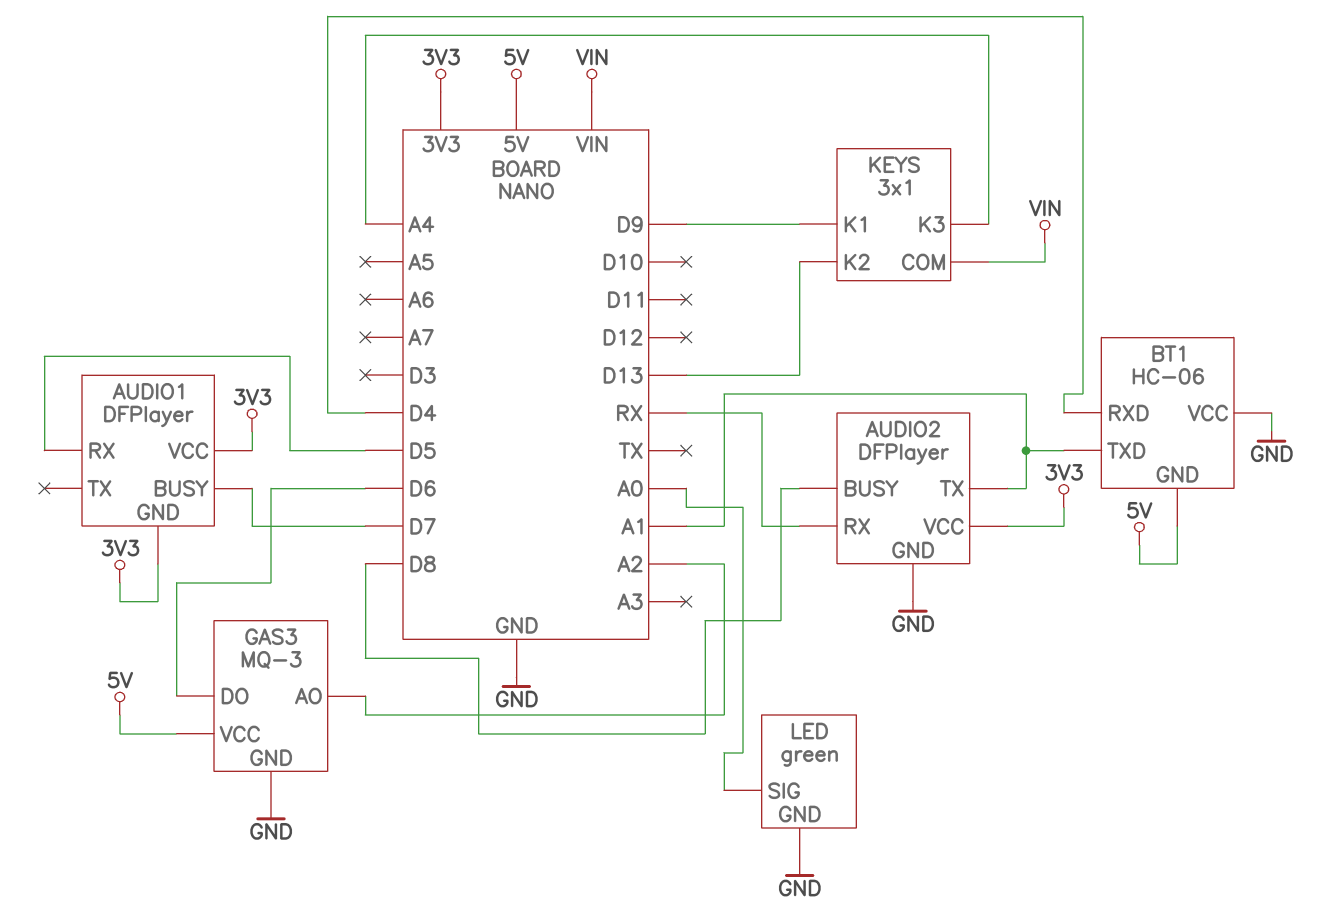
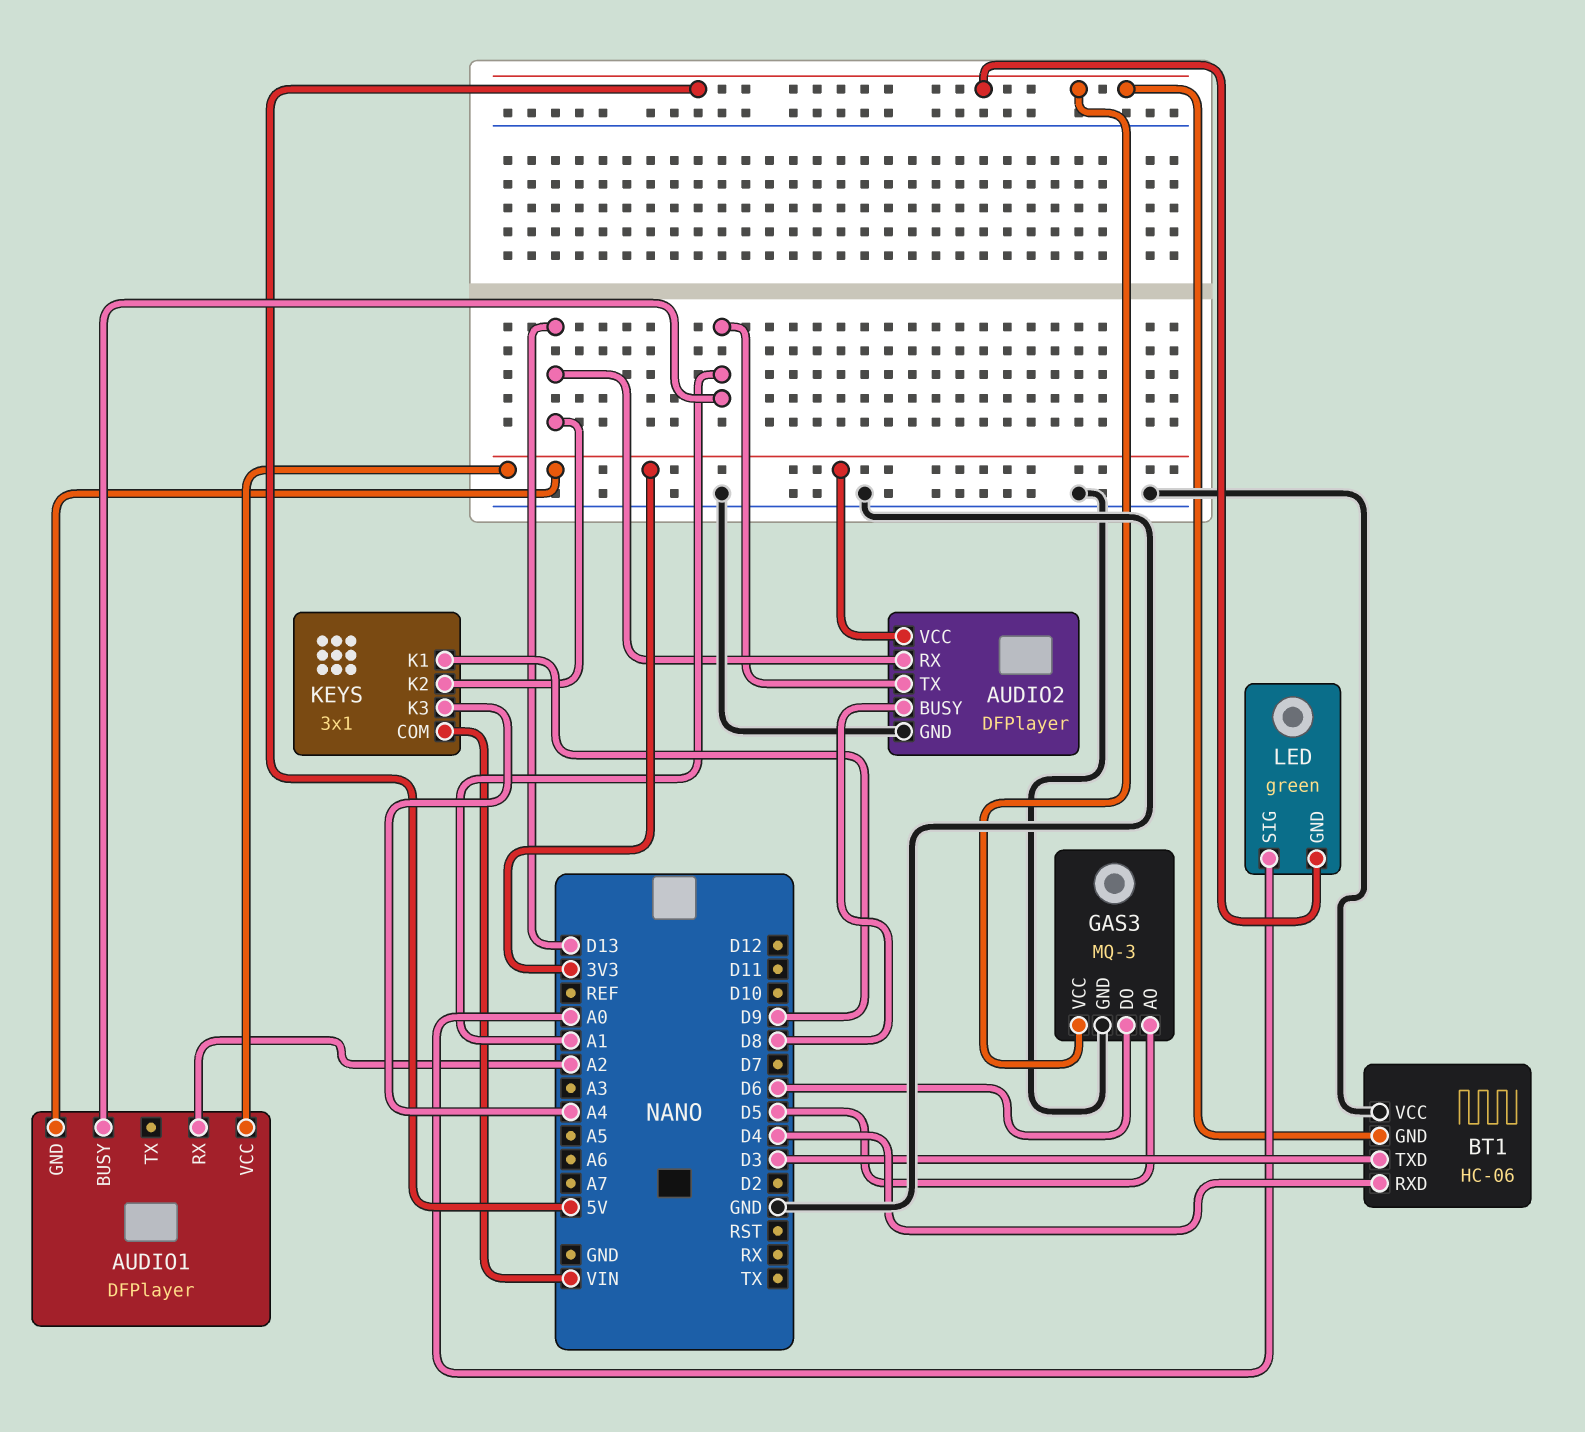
AUDIO1 pin BUSY: D7 -> A1
AUDIO1 pin RX: D5 -> A2
AUDIO2 pin RX: RX -> D13
BT1 pin TXD: A1 -> D3
GAS3 pin AO: A2 -> D5
LED pin GND: GND -> 5V

